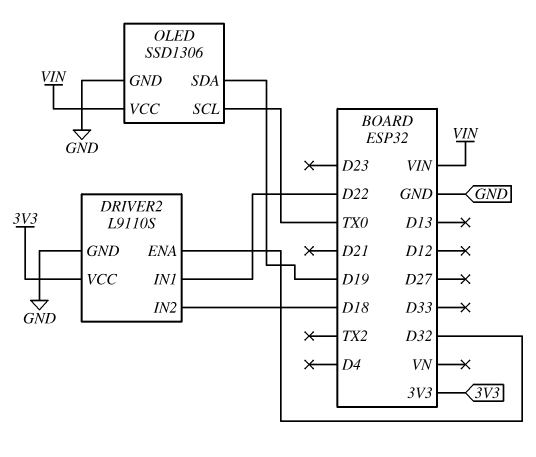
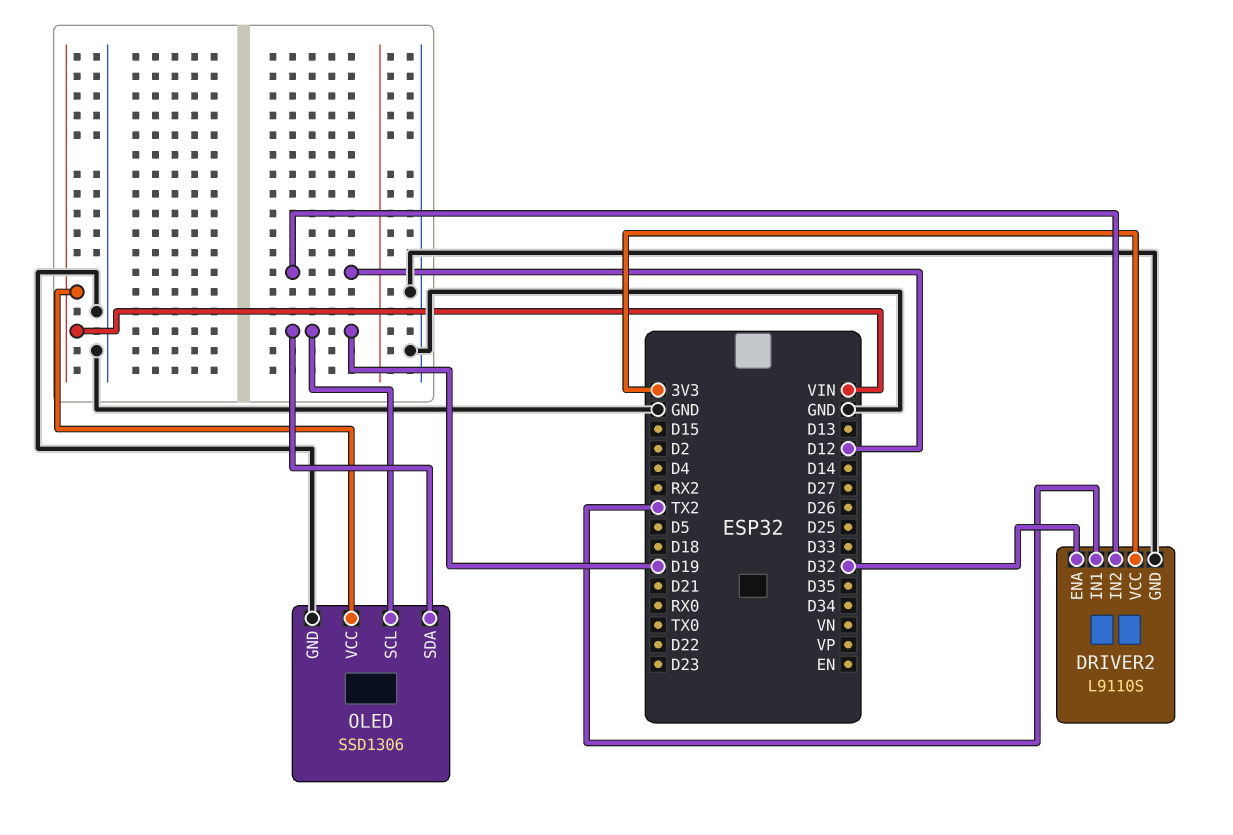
DRIVER2 pin IN1: D22 -> TX2
DRIVER2 pin IN2: D18 -> D12
OLED pin SCL: TX0 -> D19

